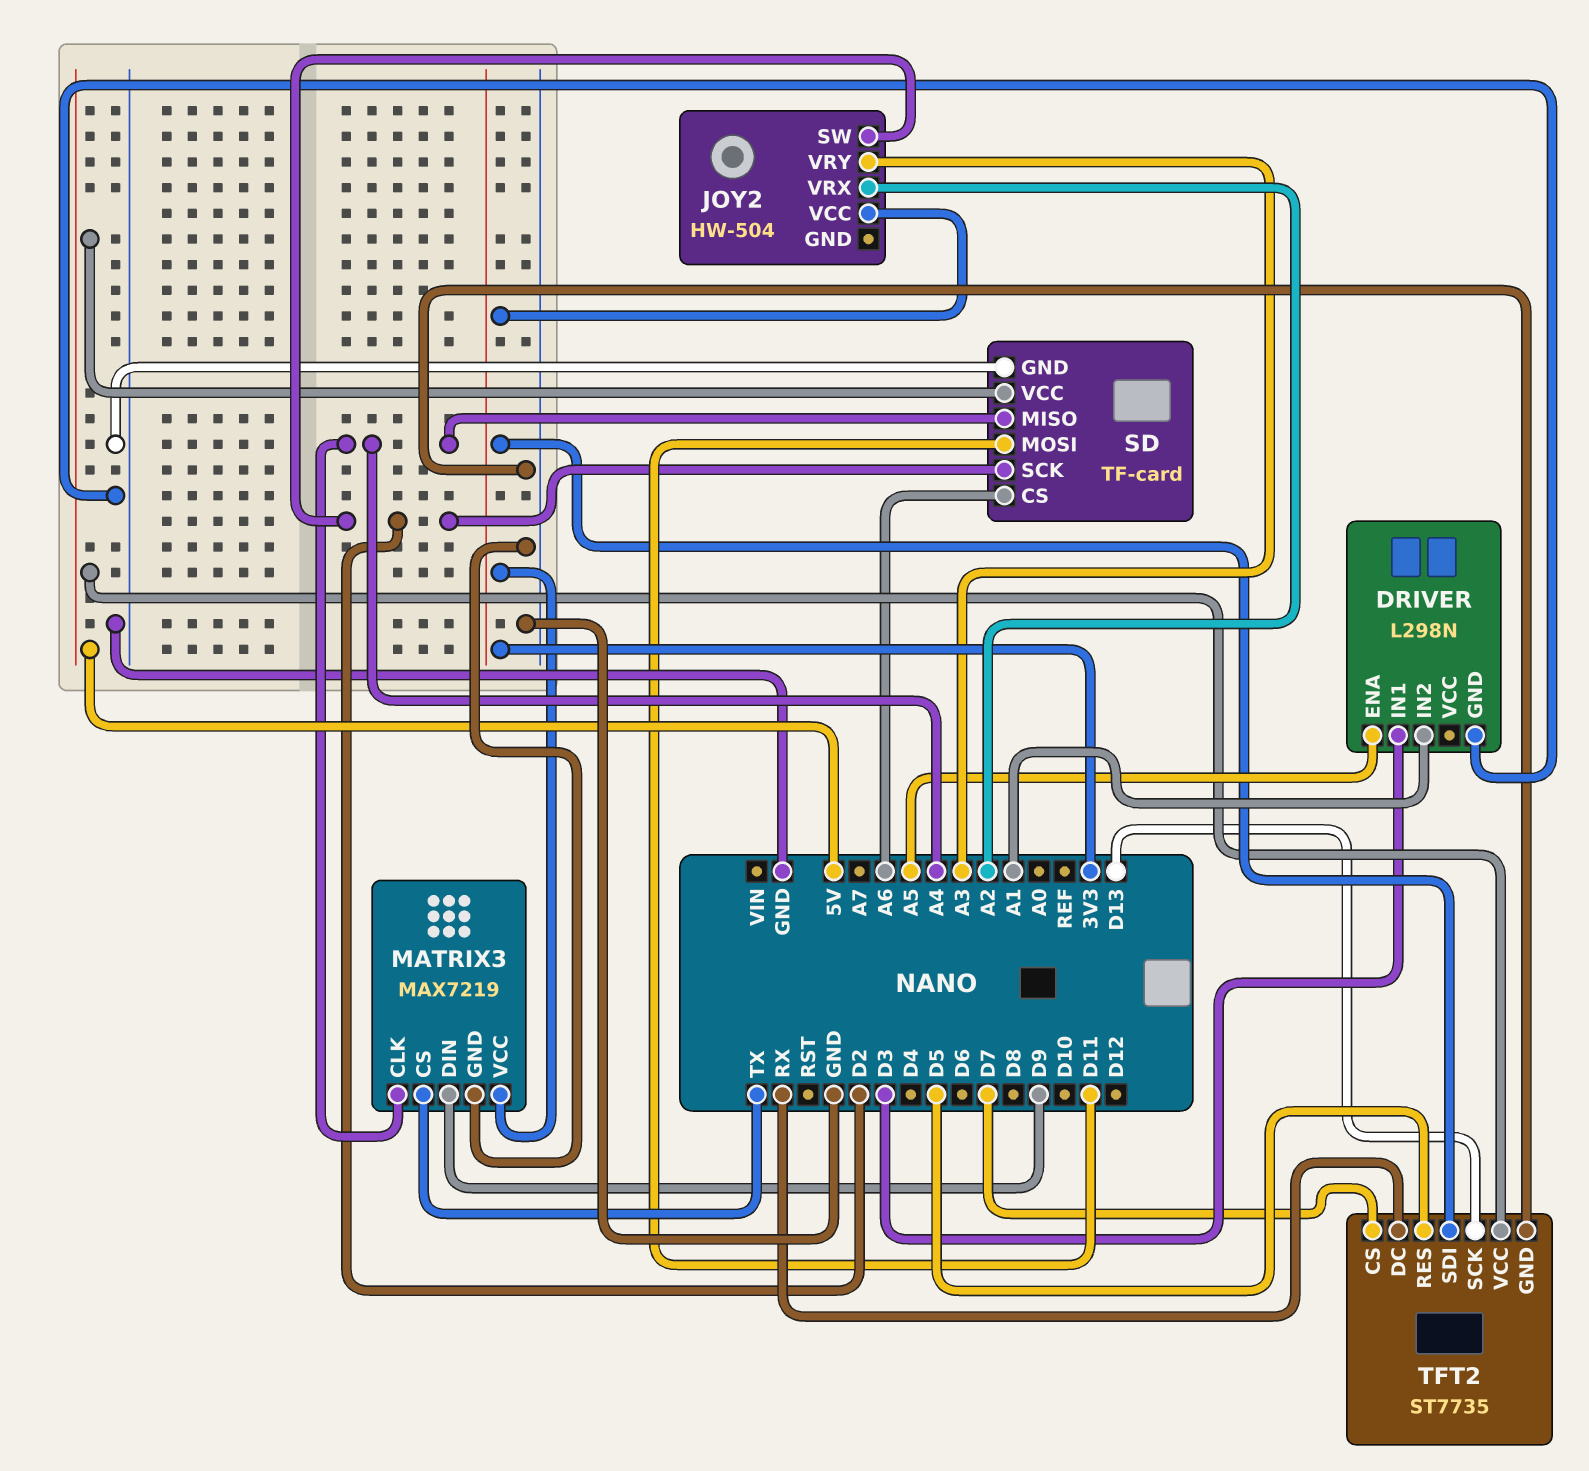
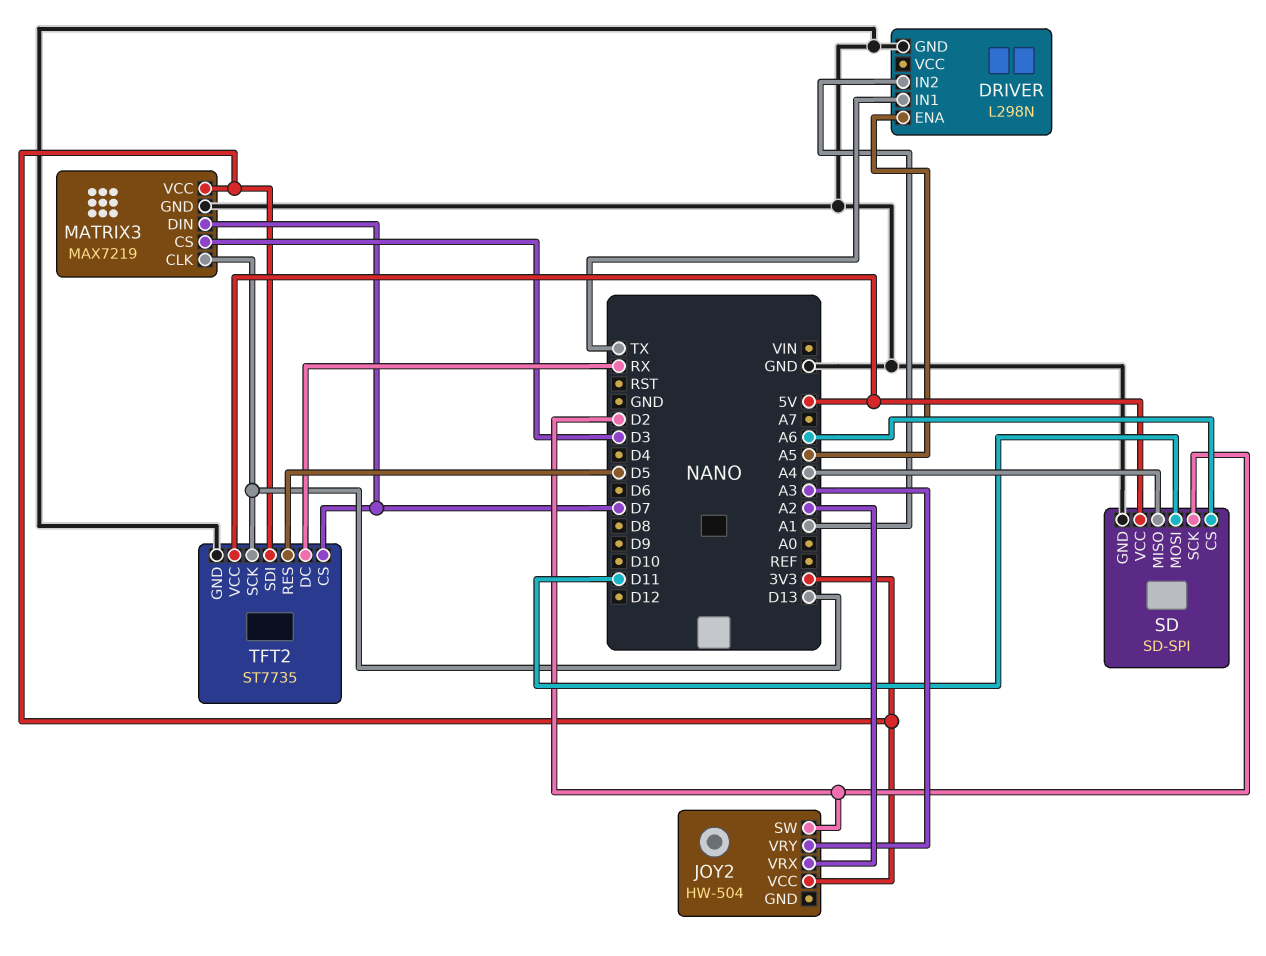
DRIVER pin IN1: D3 -> TX
MATRIX3 pin CLK: A4 -> D13
MATRIX3 pin CS: TX -> D3
MATRIX3 pin DIN: D9 -> D7
SD: TF-card -> SD-SPI

